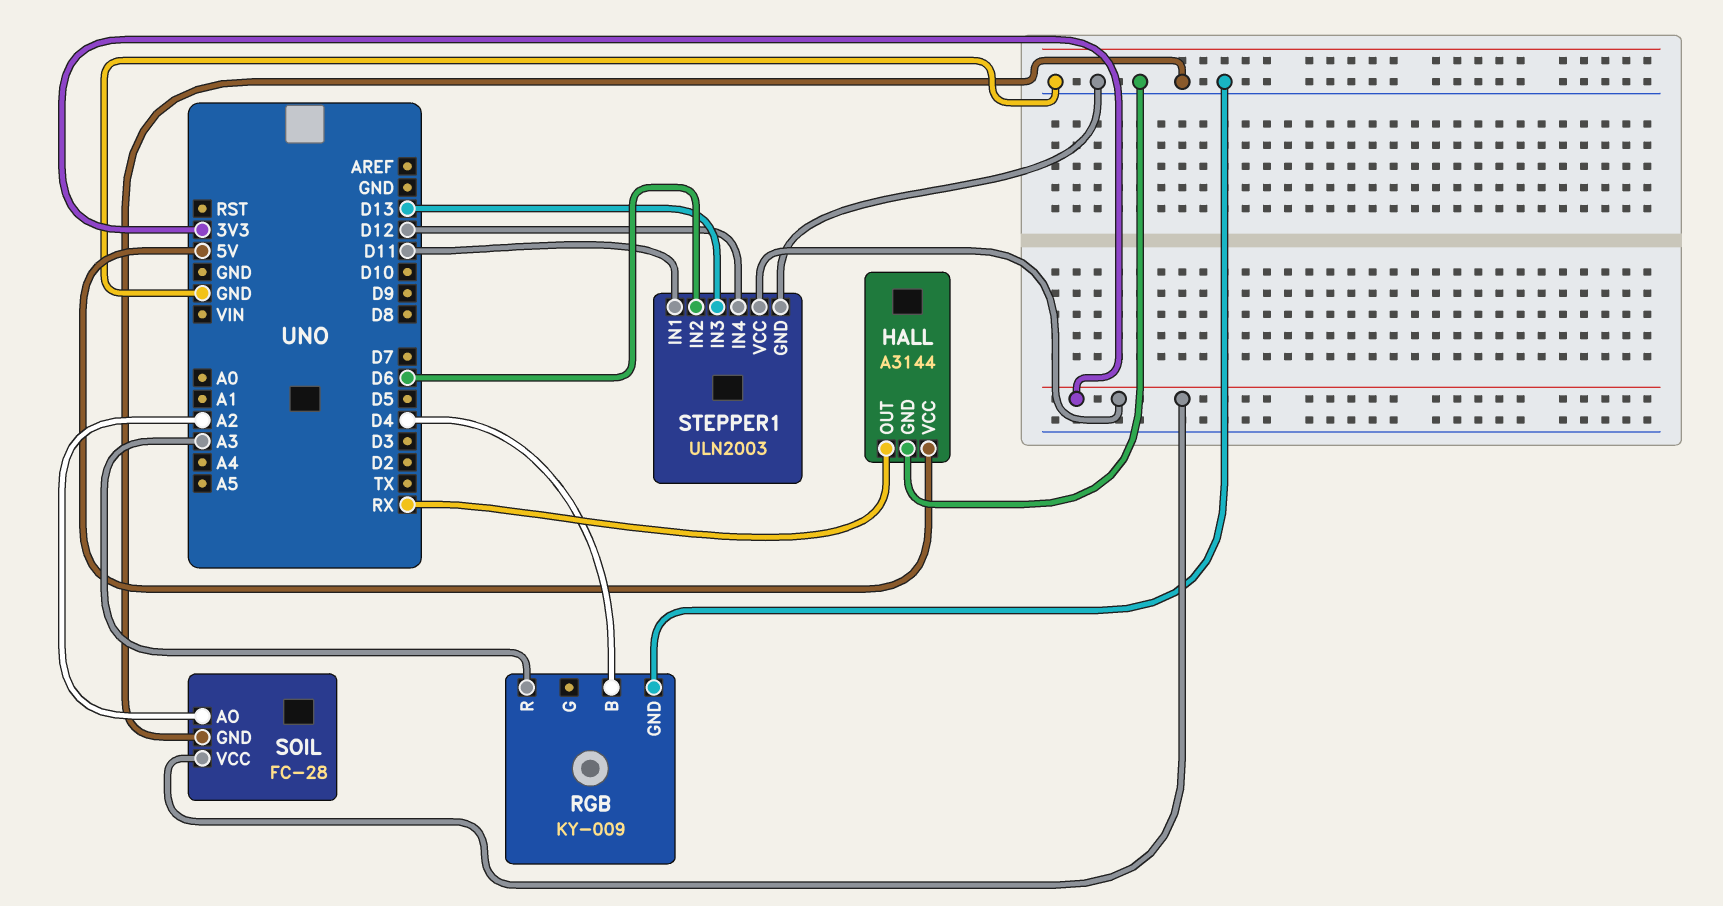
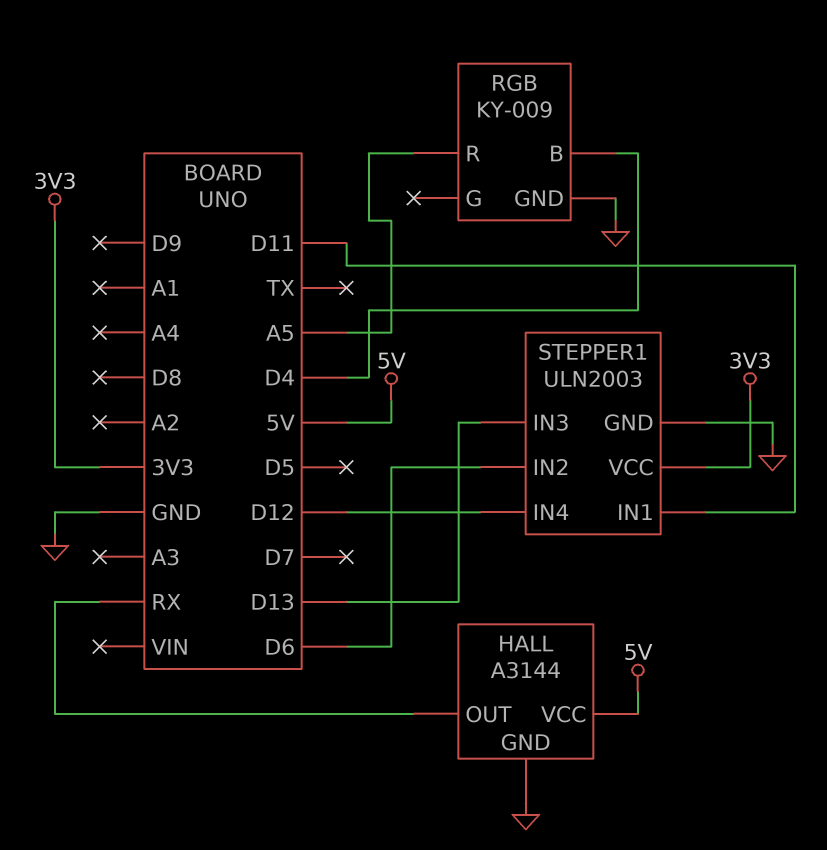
RGB pin R: A3 -> A5
SOIL: FC-28 -> none
SOIL pin AO: A2 -> none
SOIL pin GND: GND -> none
SOIL pin VCC: 3V3 -> none

